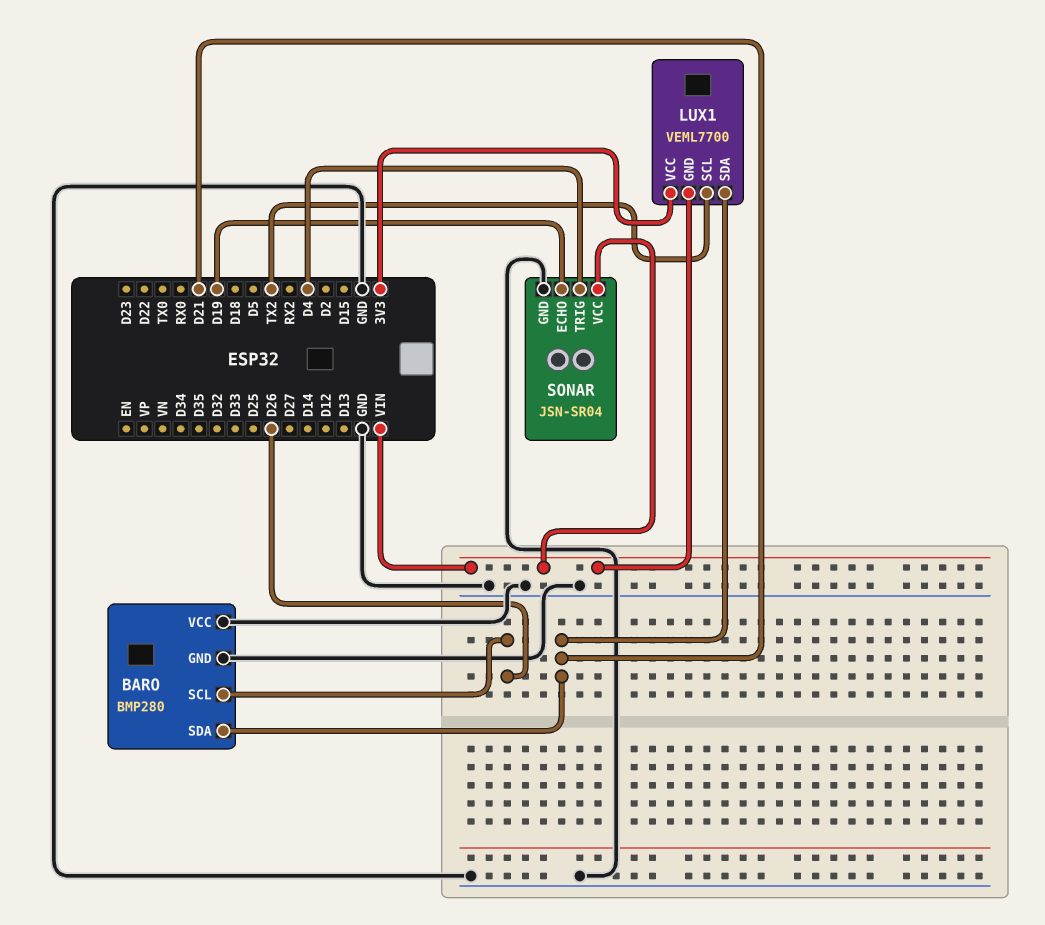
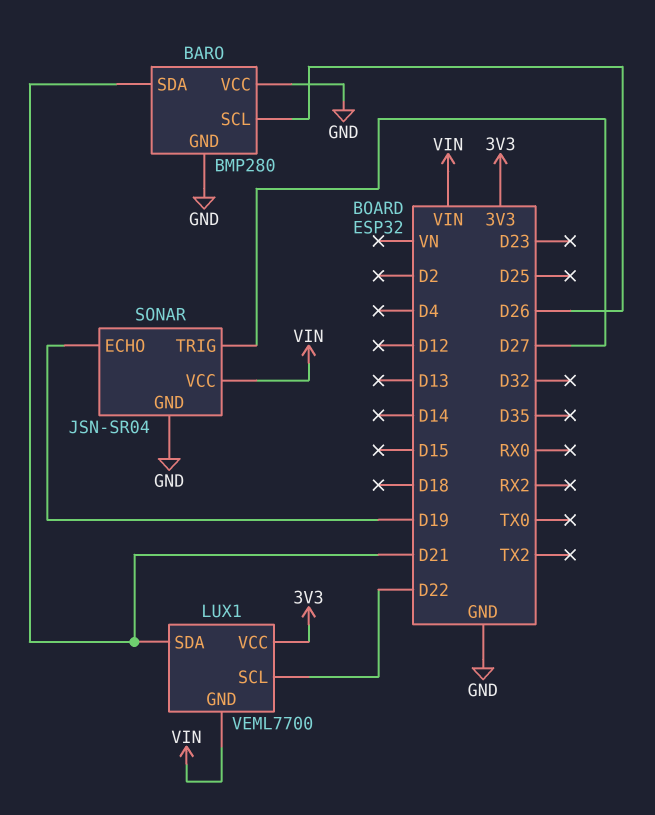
LUX1 pin SCL: TX2 -> D22
SONAR pin TRIG: D4 -> D27

